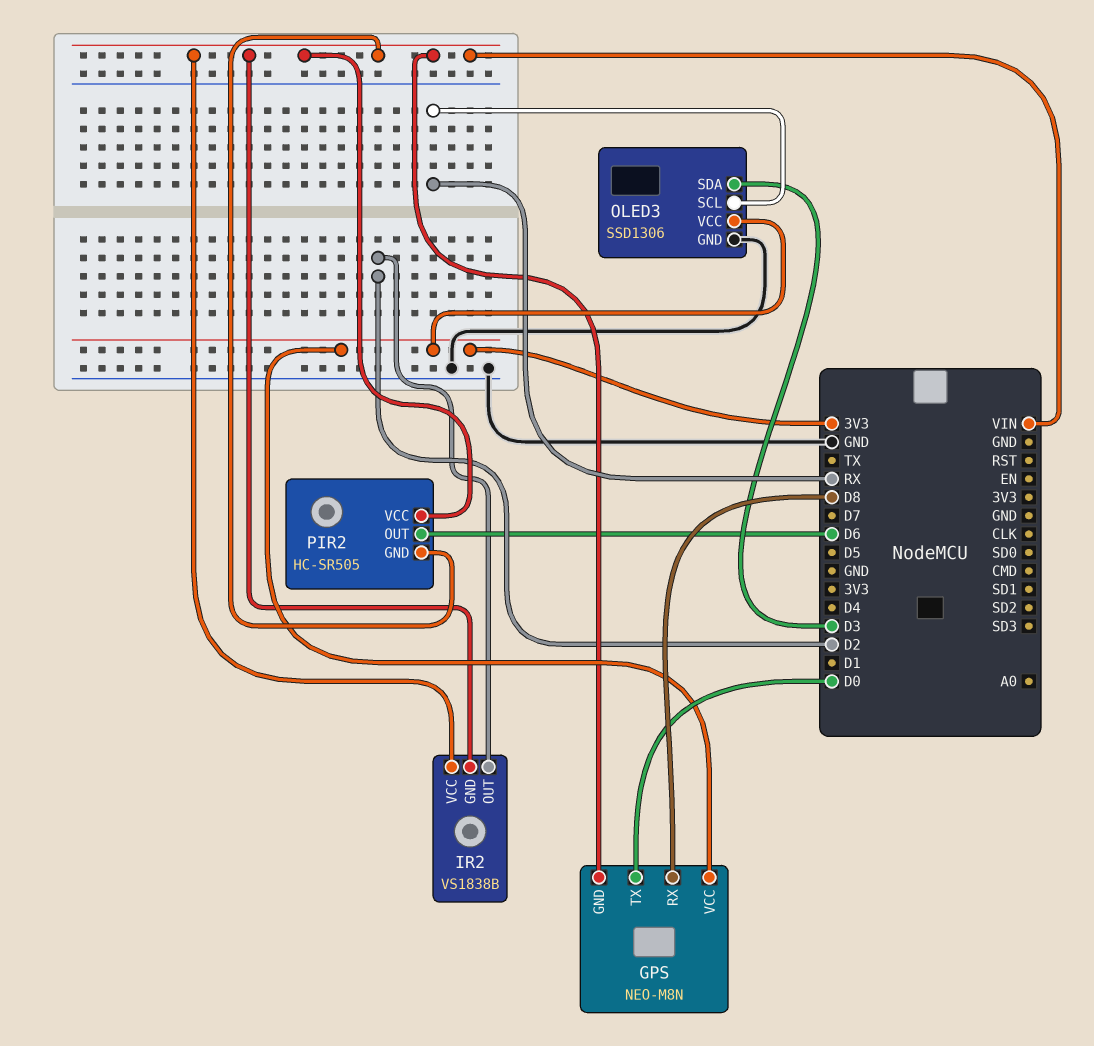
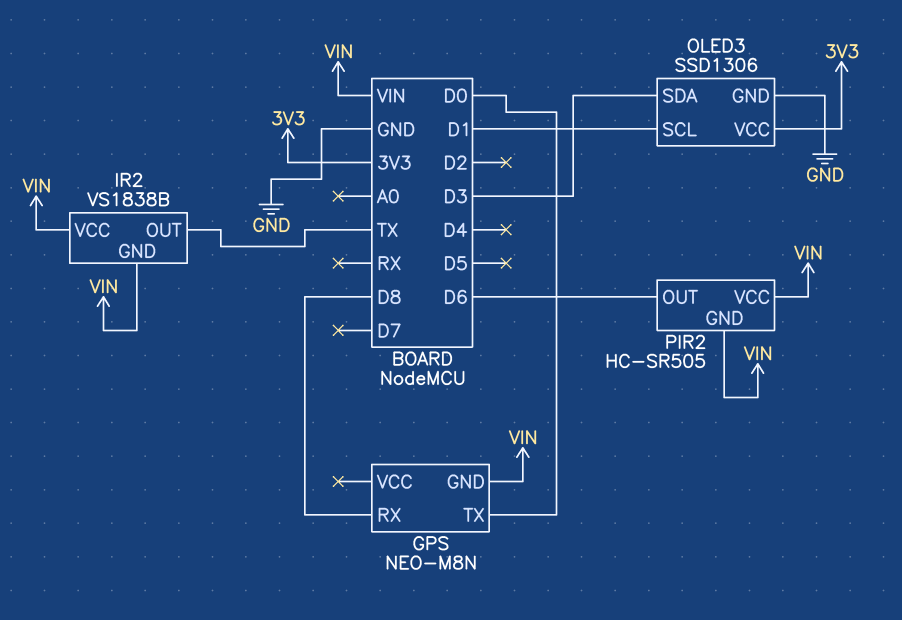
GPS pin VCC: 3V3 -> none
IR2 pin OUT: D2 -> TX
OLED3 pin SCL: RX -> D1

